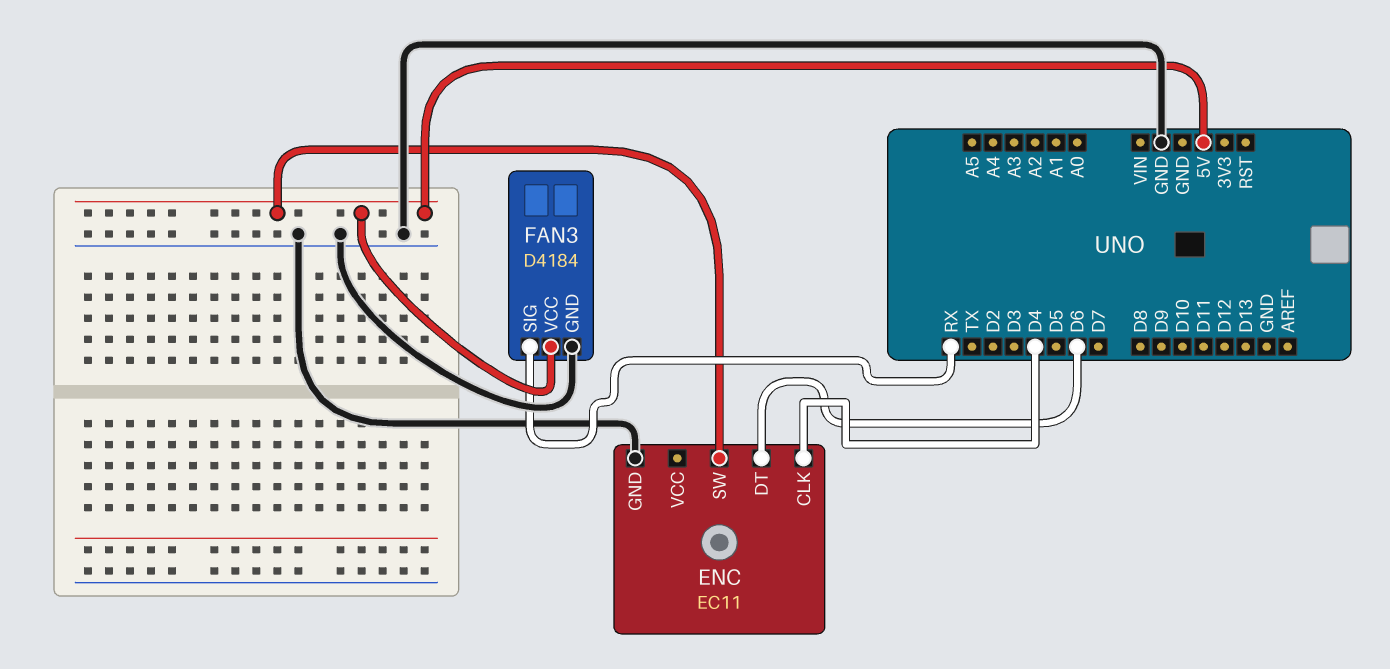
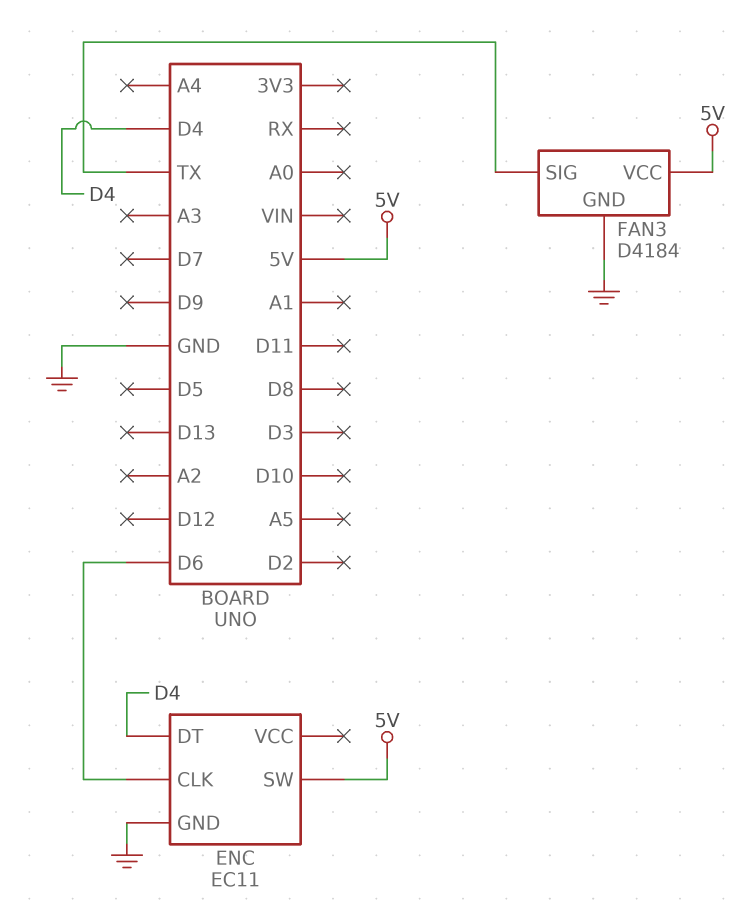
ENC pin CLK: D4 -> D6
ENC pin DT: D6 -> D4
FAN3 pin SIG: RX -> TX

